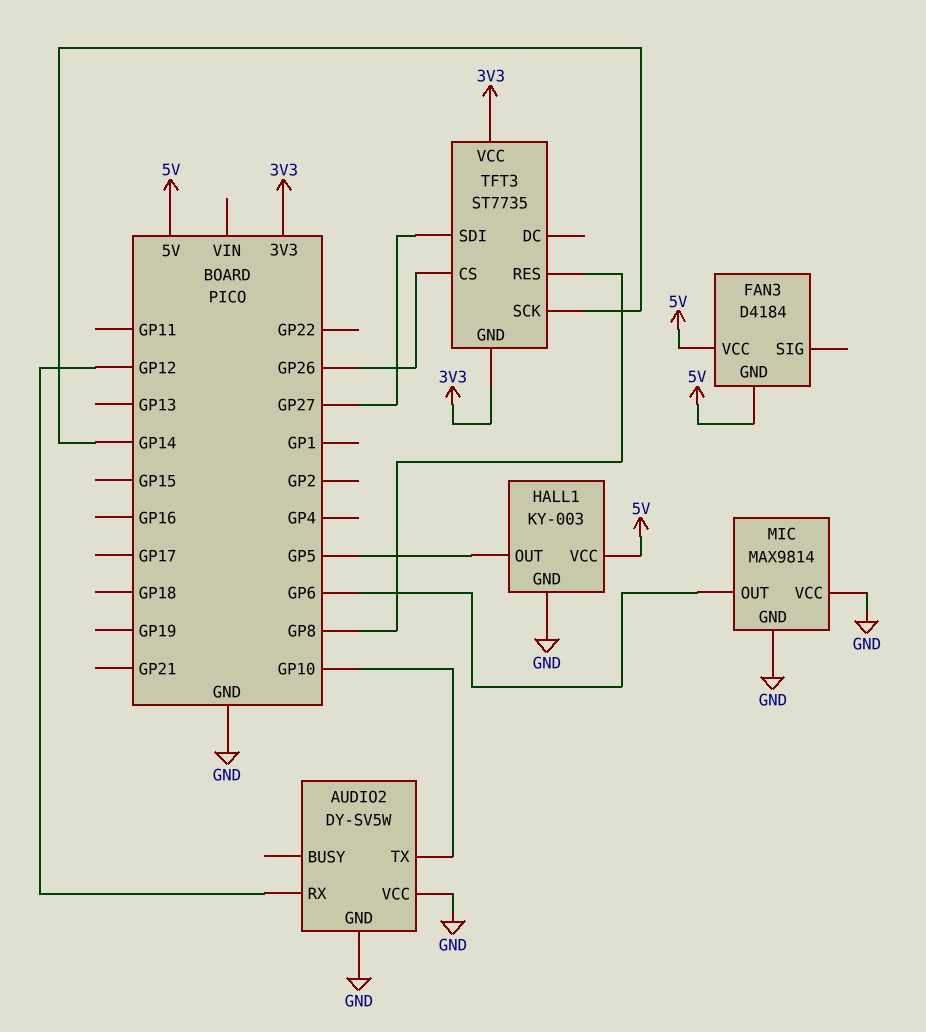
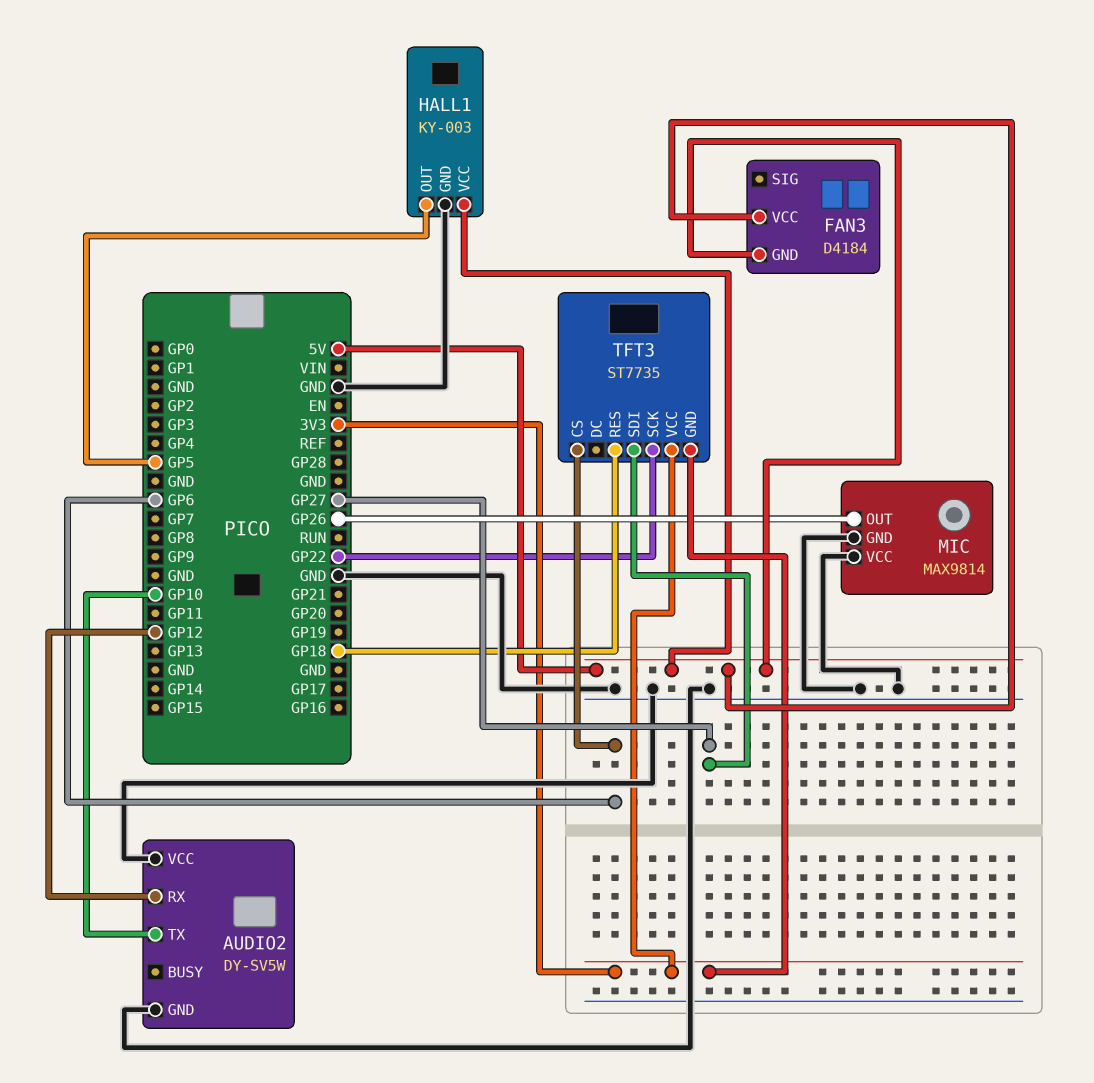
MIC pin OUT: GP6 -> GP26
TFT3 pin CS: GP26 -> GP6
TFT3 pin RES: GP8 -> GP18
TFT3 pin SCK: GP14 -> GP22

